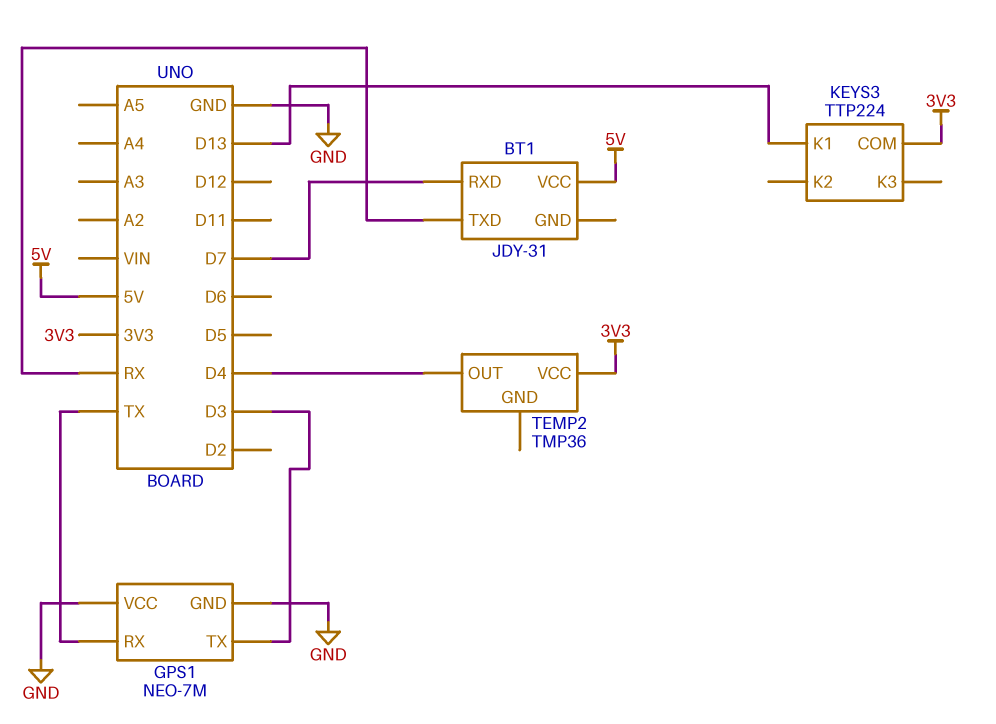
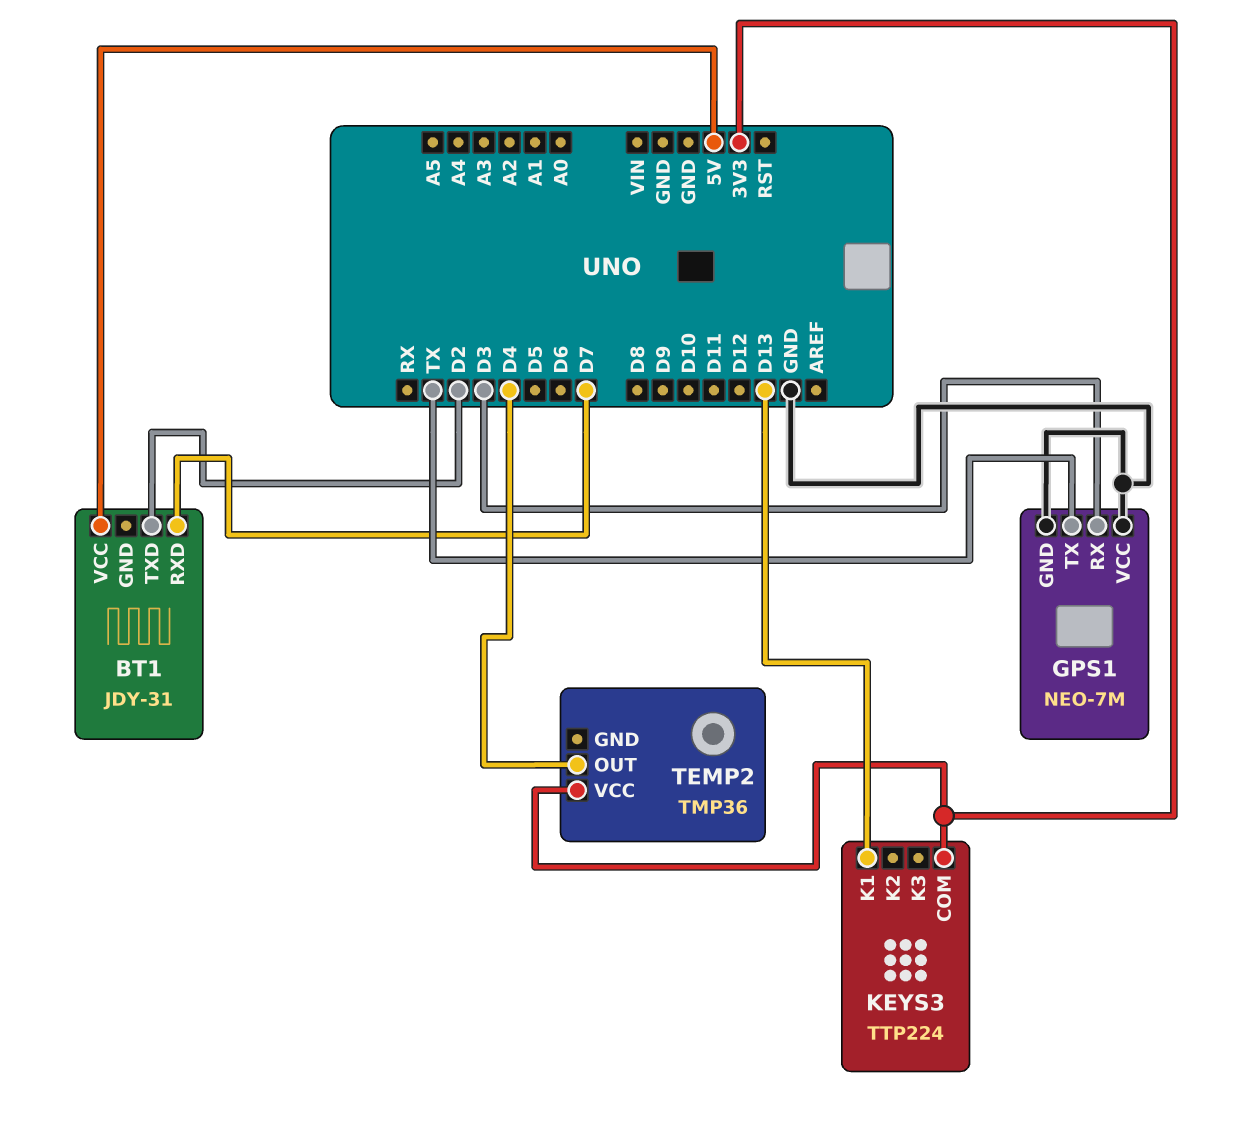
BT1 pin TXD: RX -> D2
GPS1 pin RX: TX -> D3
GPS1 pin TX: D3 -> TX

